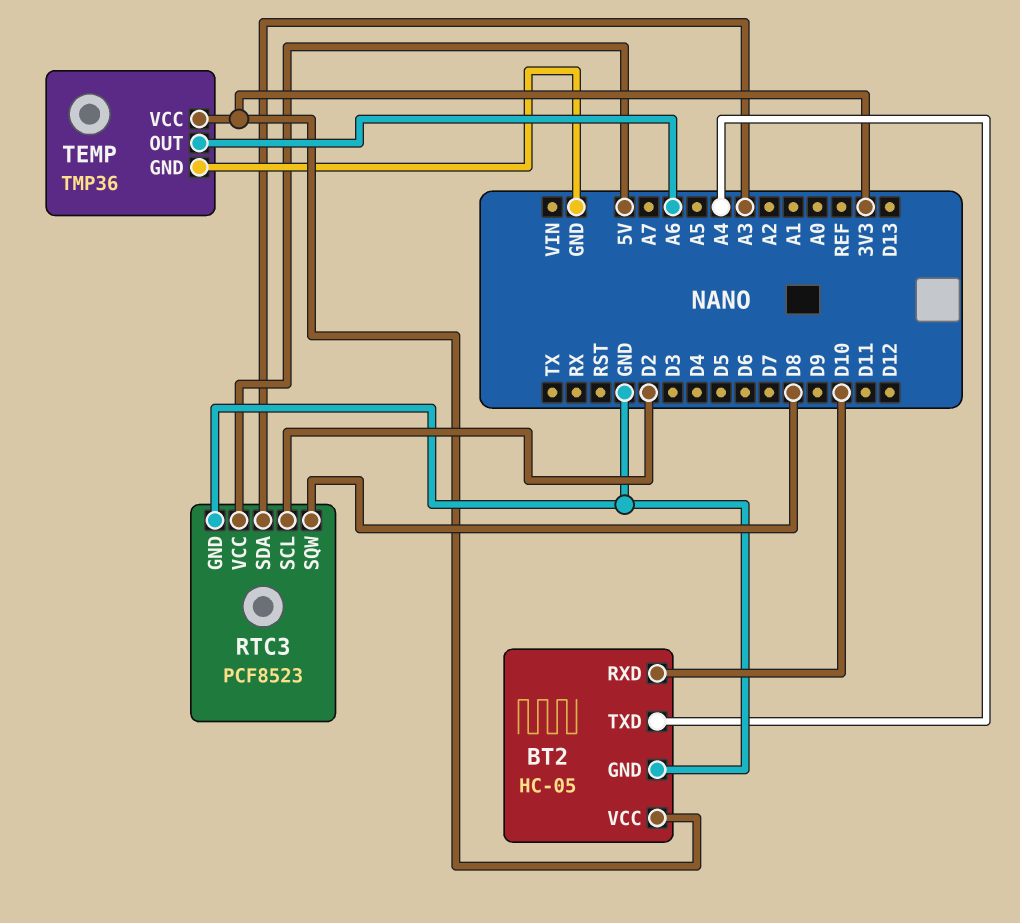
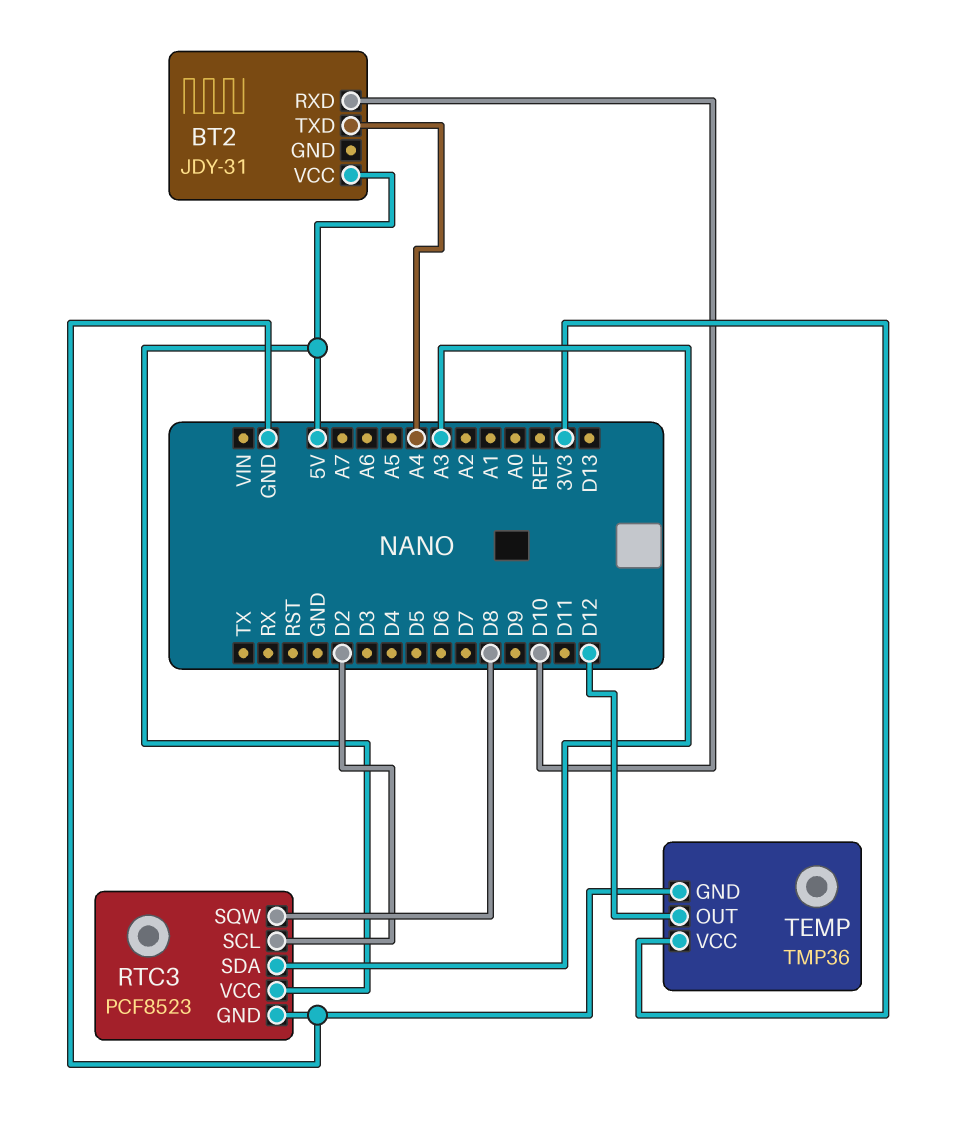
BT2: HC-05 -> JDY-31
BT2 pin GND: GND -> none
BT2 pin VCC: 3V3 -> 5V
TEMP pin OUT: A6 -> D12

